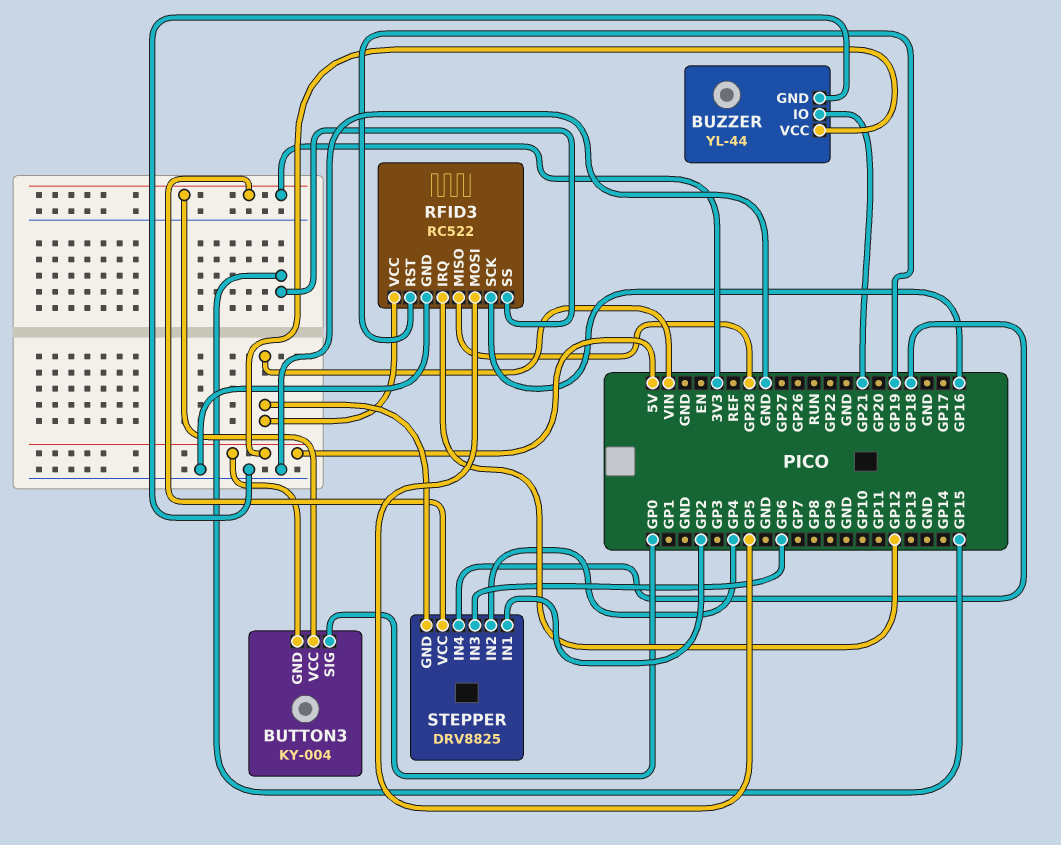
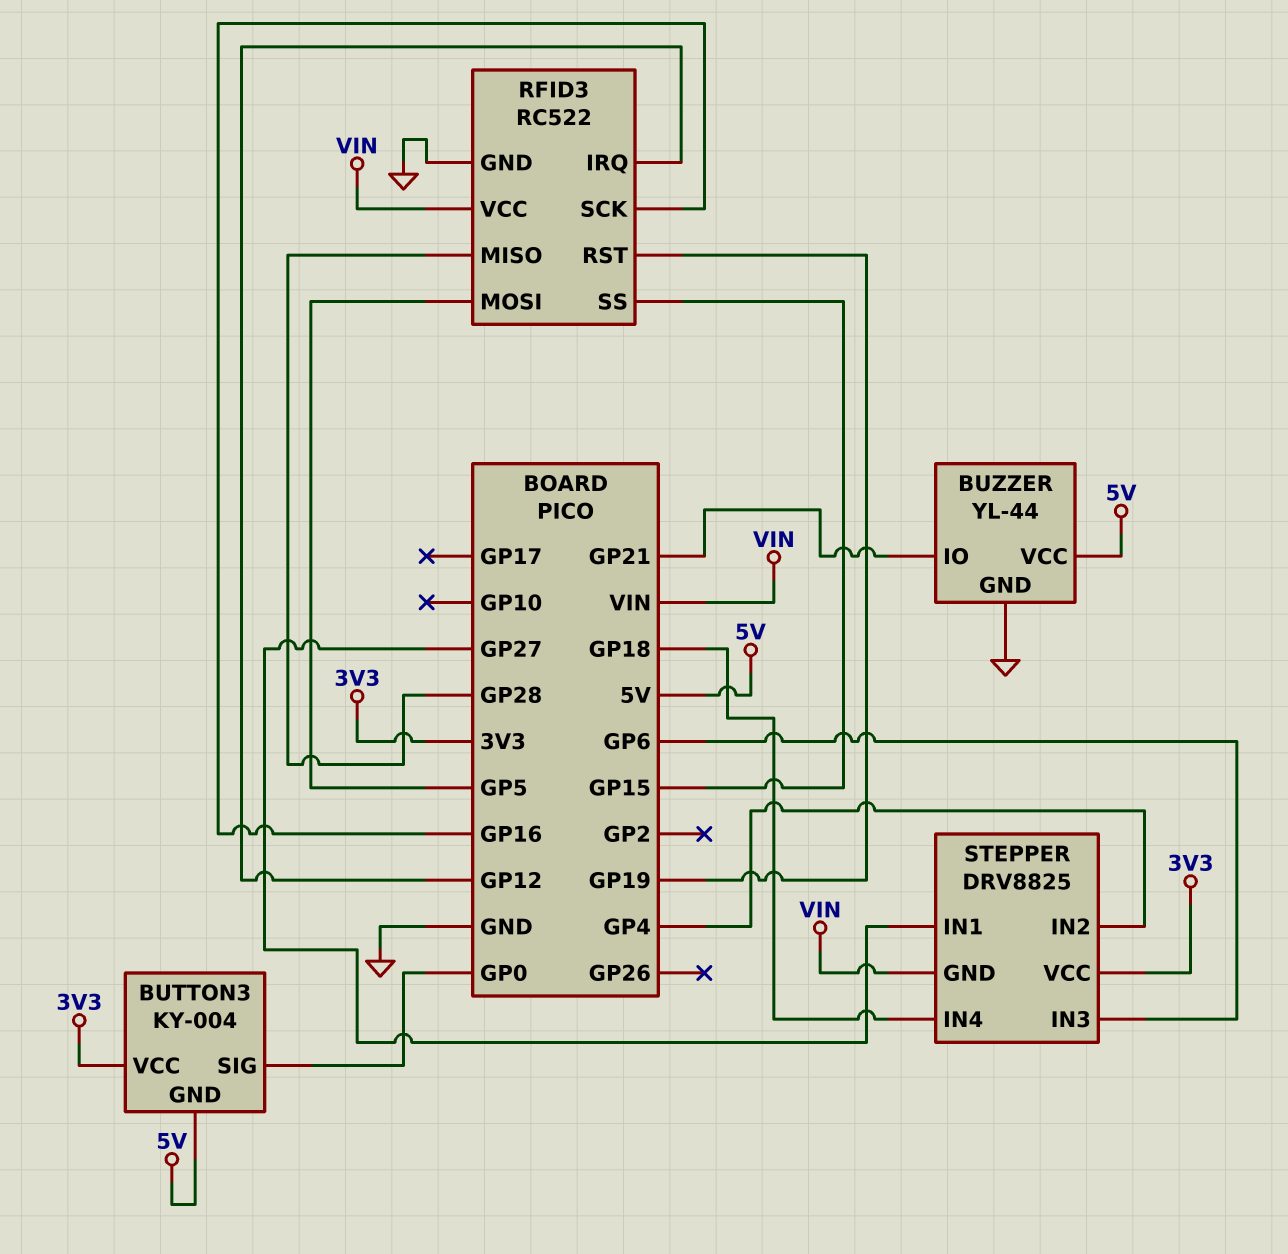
STEPPER pin IN1: GP2 -> GP27

